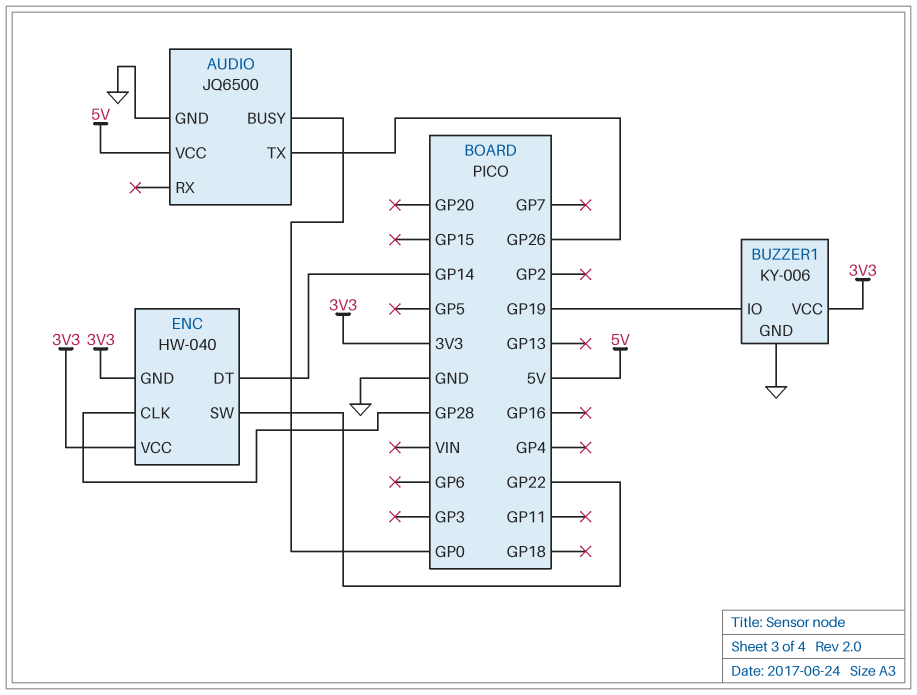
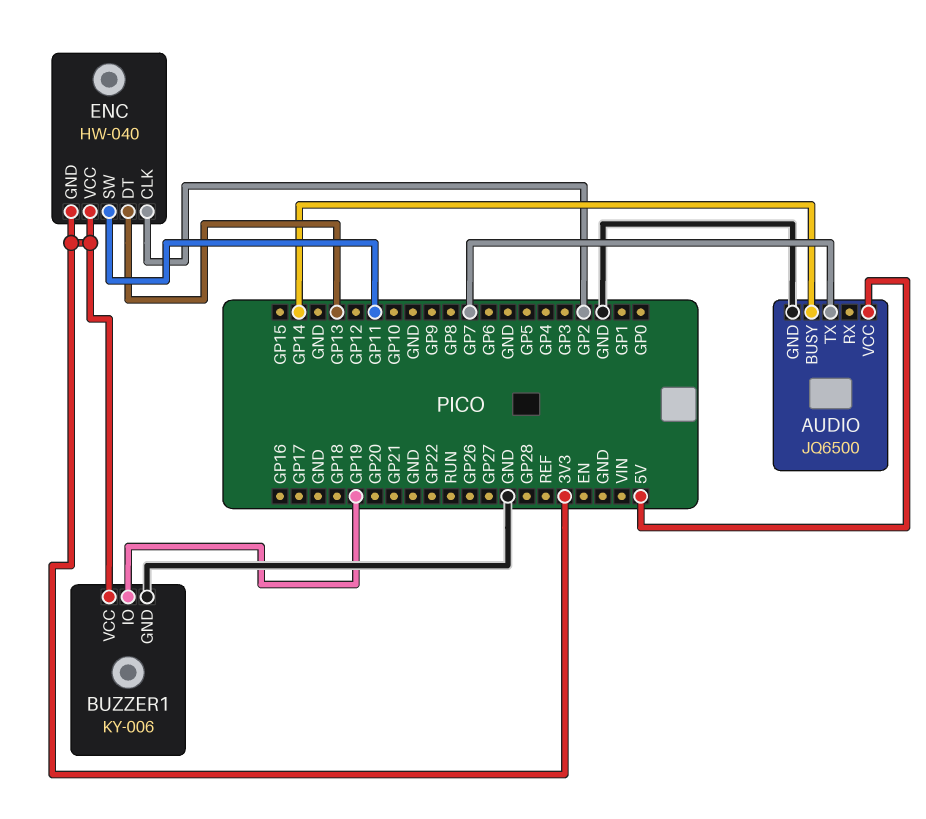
AUDIO pin BUSY: GP0 -> GP14
AUDIO pin TX: GP26 -> GP7
ENC pin CLK: GP28 -> GP2
ENC pin DT: GP14 -> GP13
ENC pin SW: GP22 -> GP11

